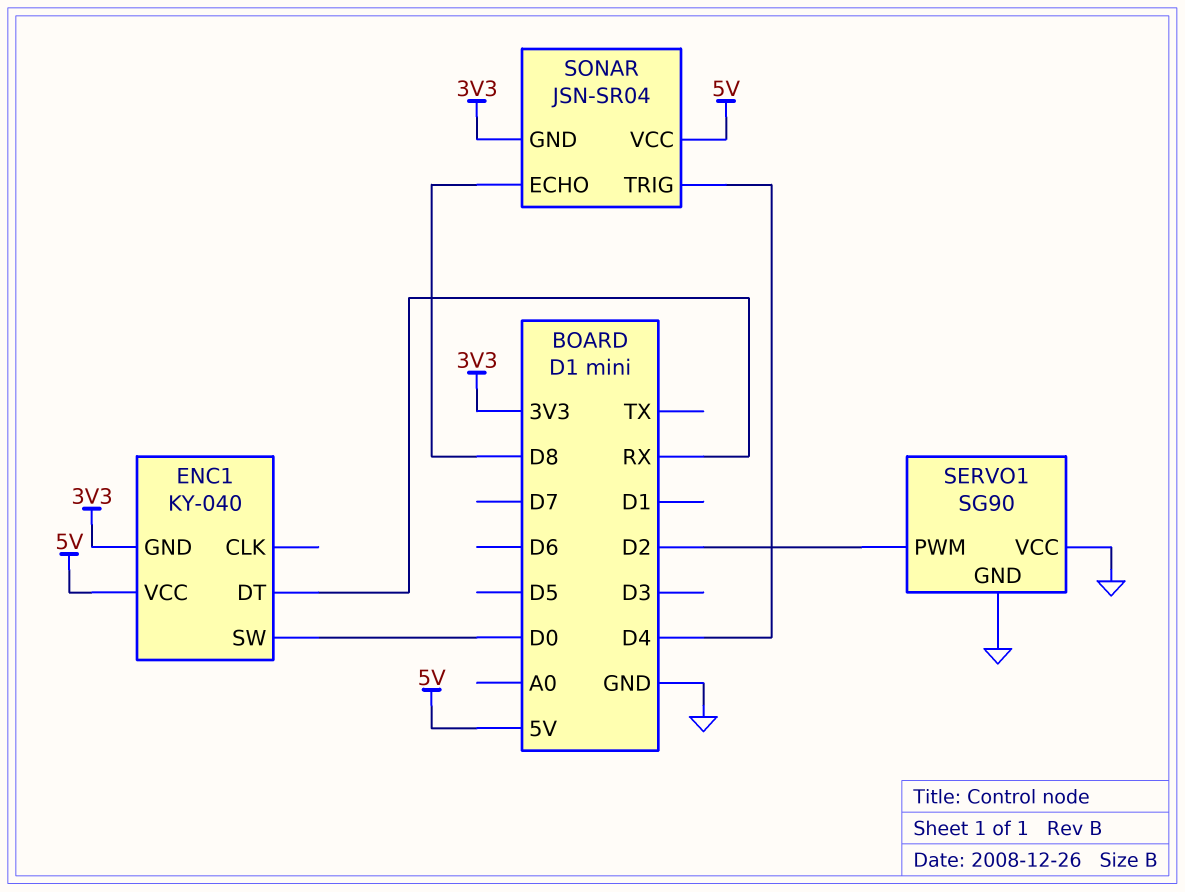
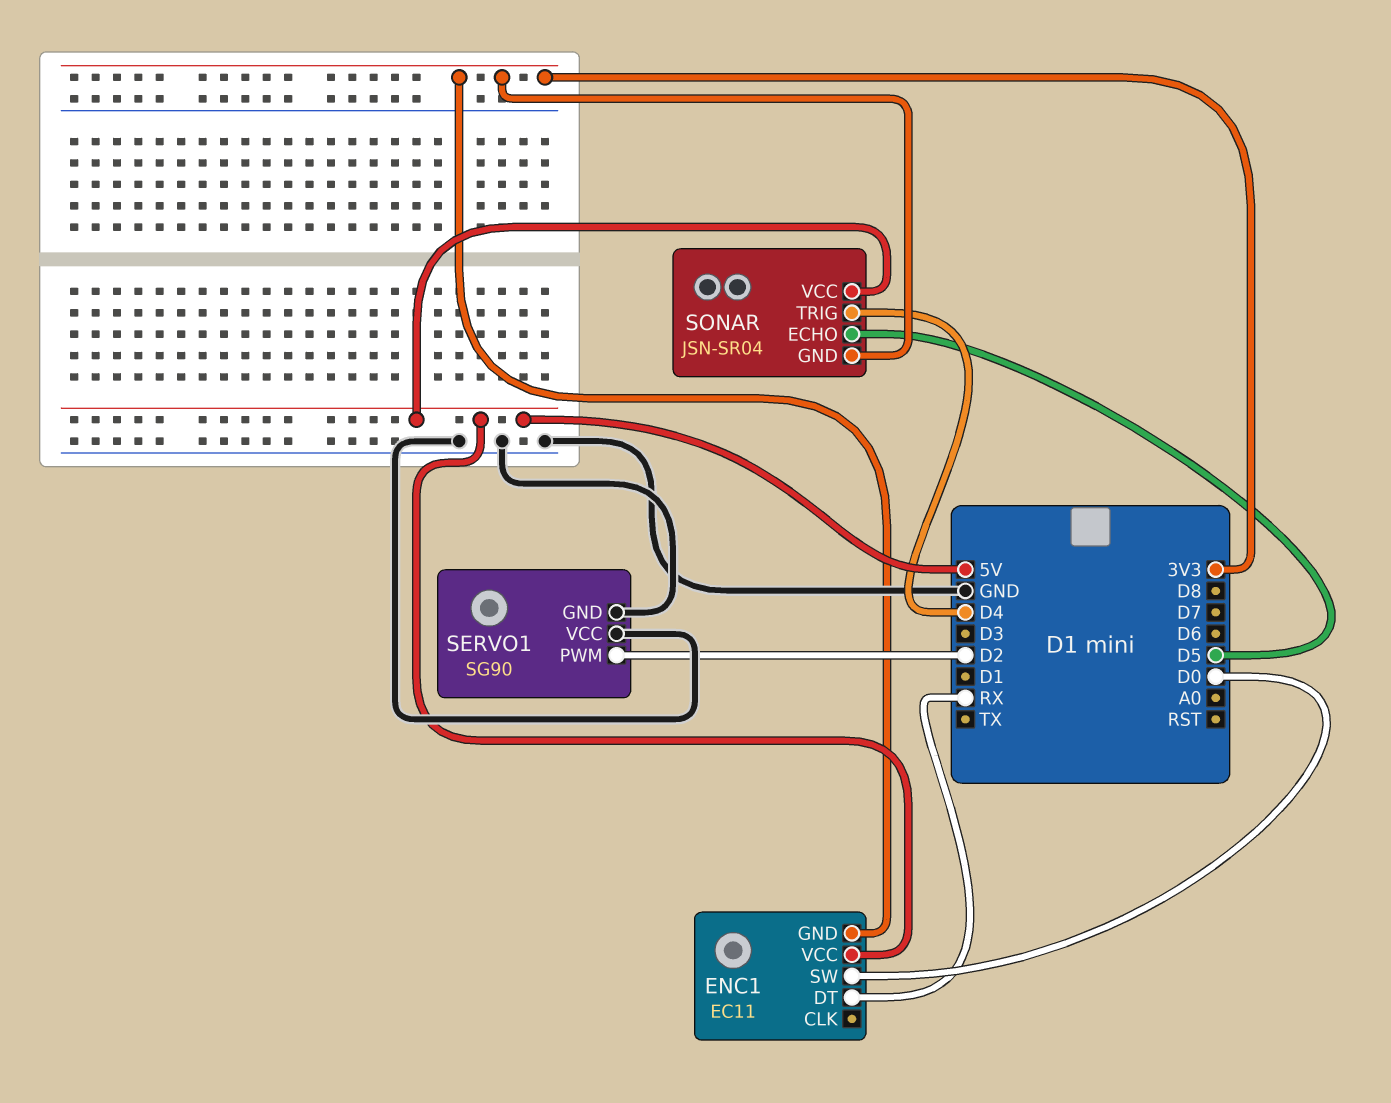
ENC1: KY-040 -> EC11
SONAR pin ECHO: D8 -> D5

